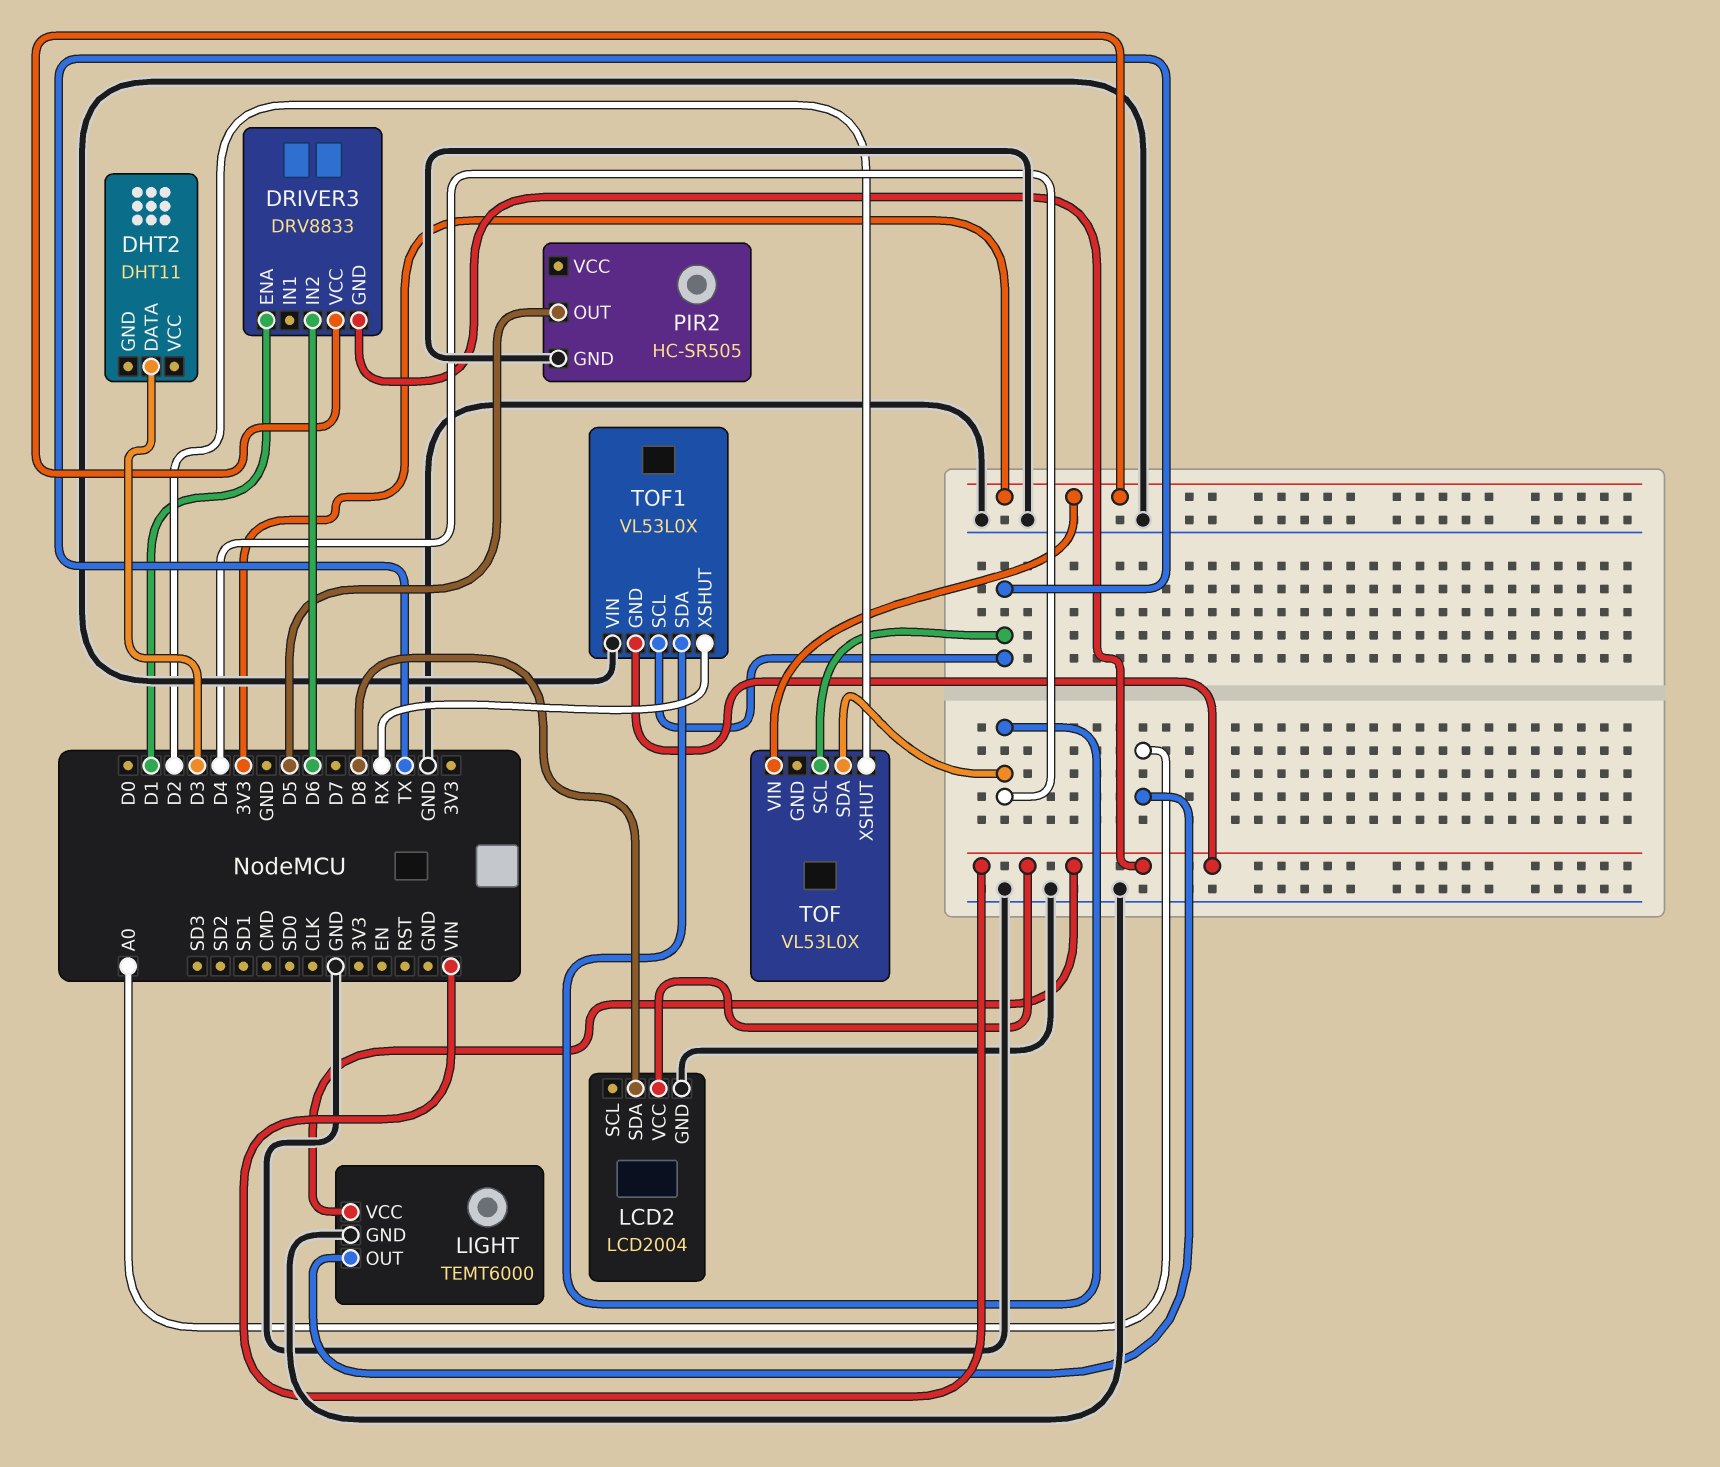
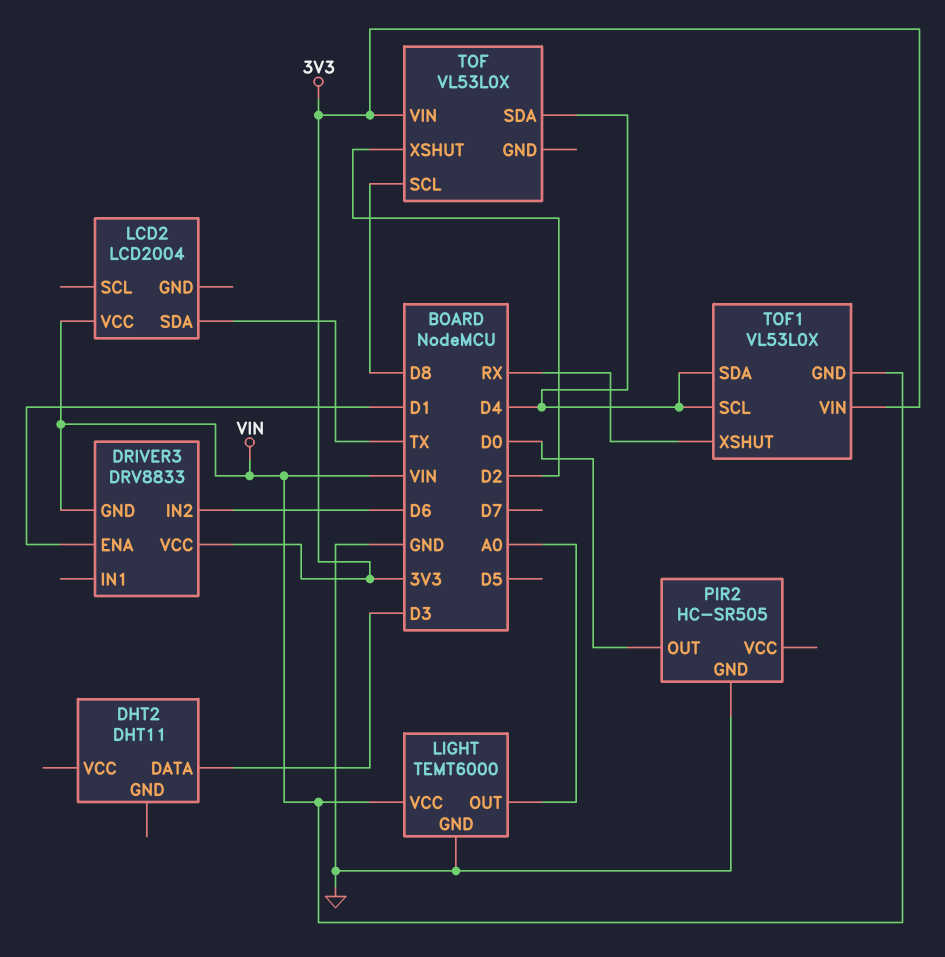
LCD2 pin GND: GND -> none
LCD2 pin SDA: D8 -> TX
PIR2 pin OUT: D5 -> D0
TOF pin SCL: TX -> D8
TOF1 pin SCL: TX -> D4
TOF1 pin VIN: GND -> 3V3

